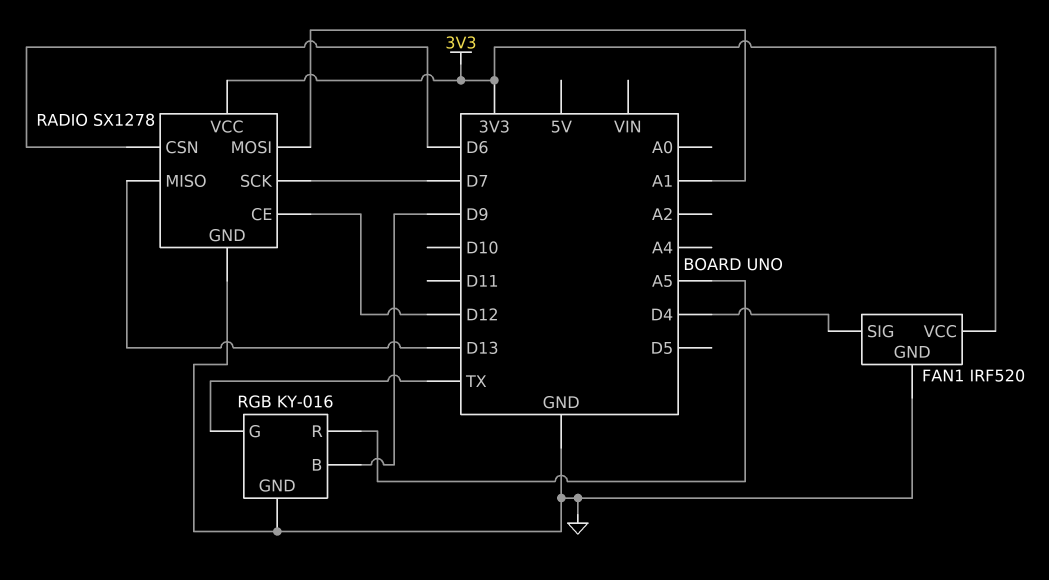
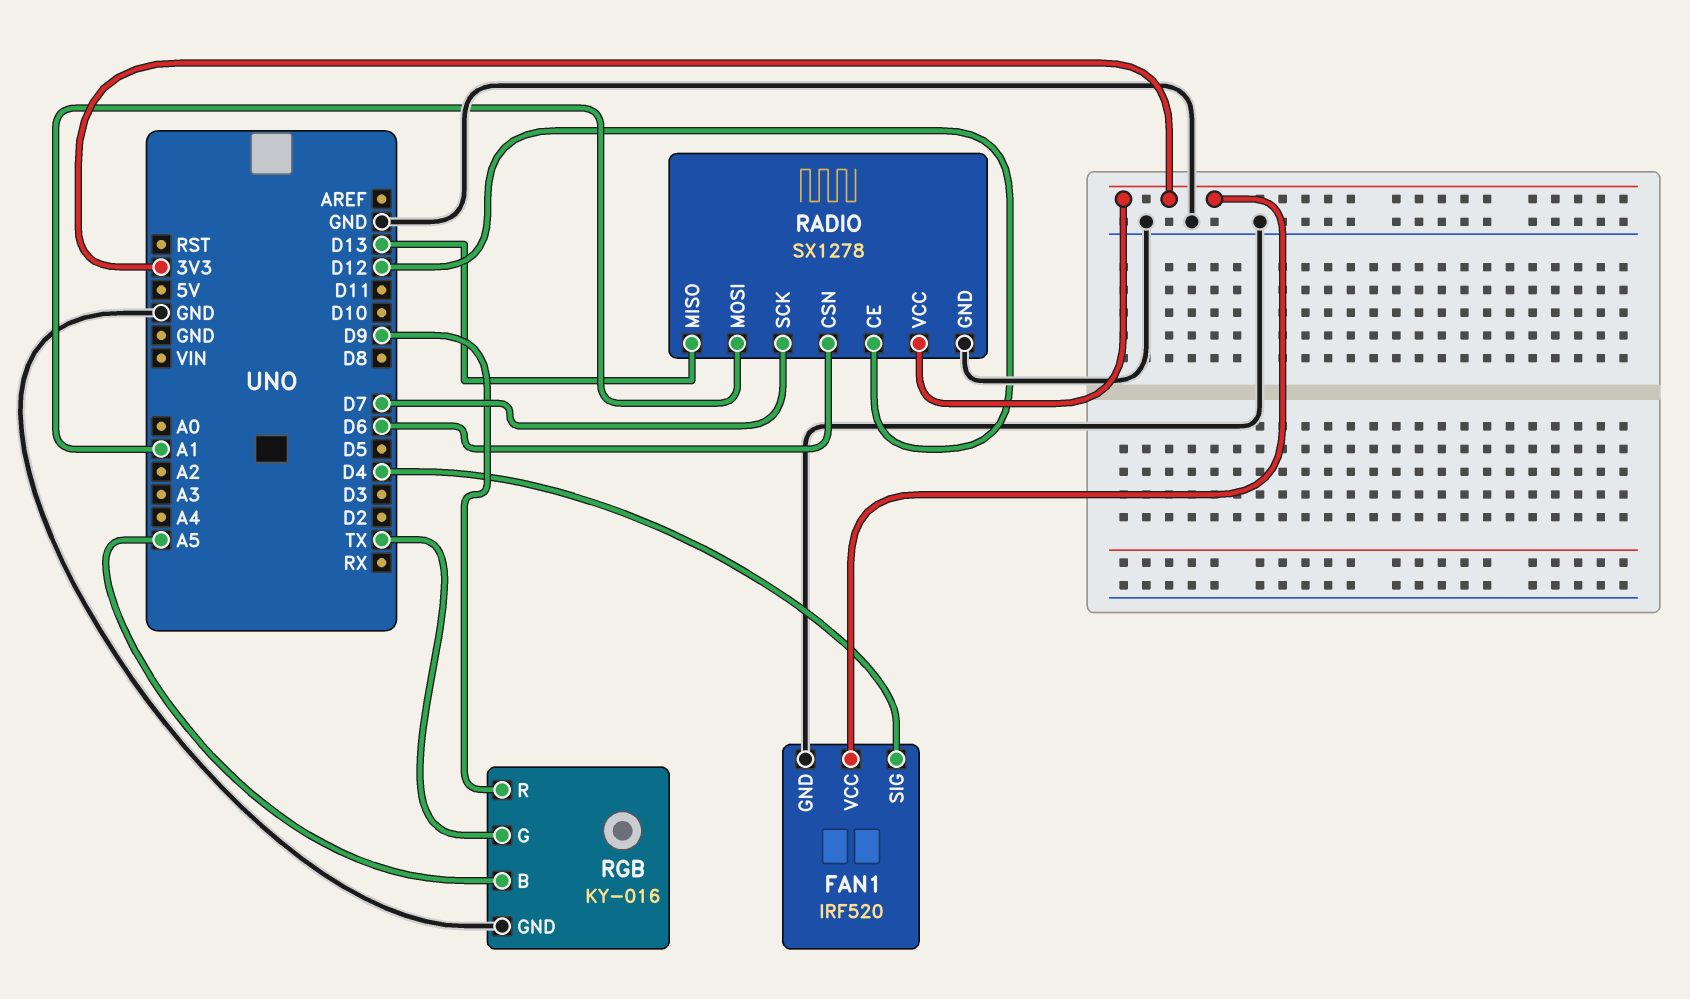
RGB pin B: D9 -> A5
RGB pin R: A5 -> D9

